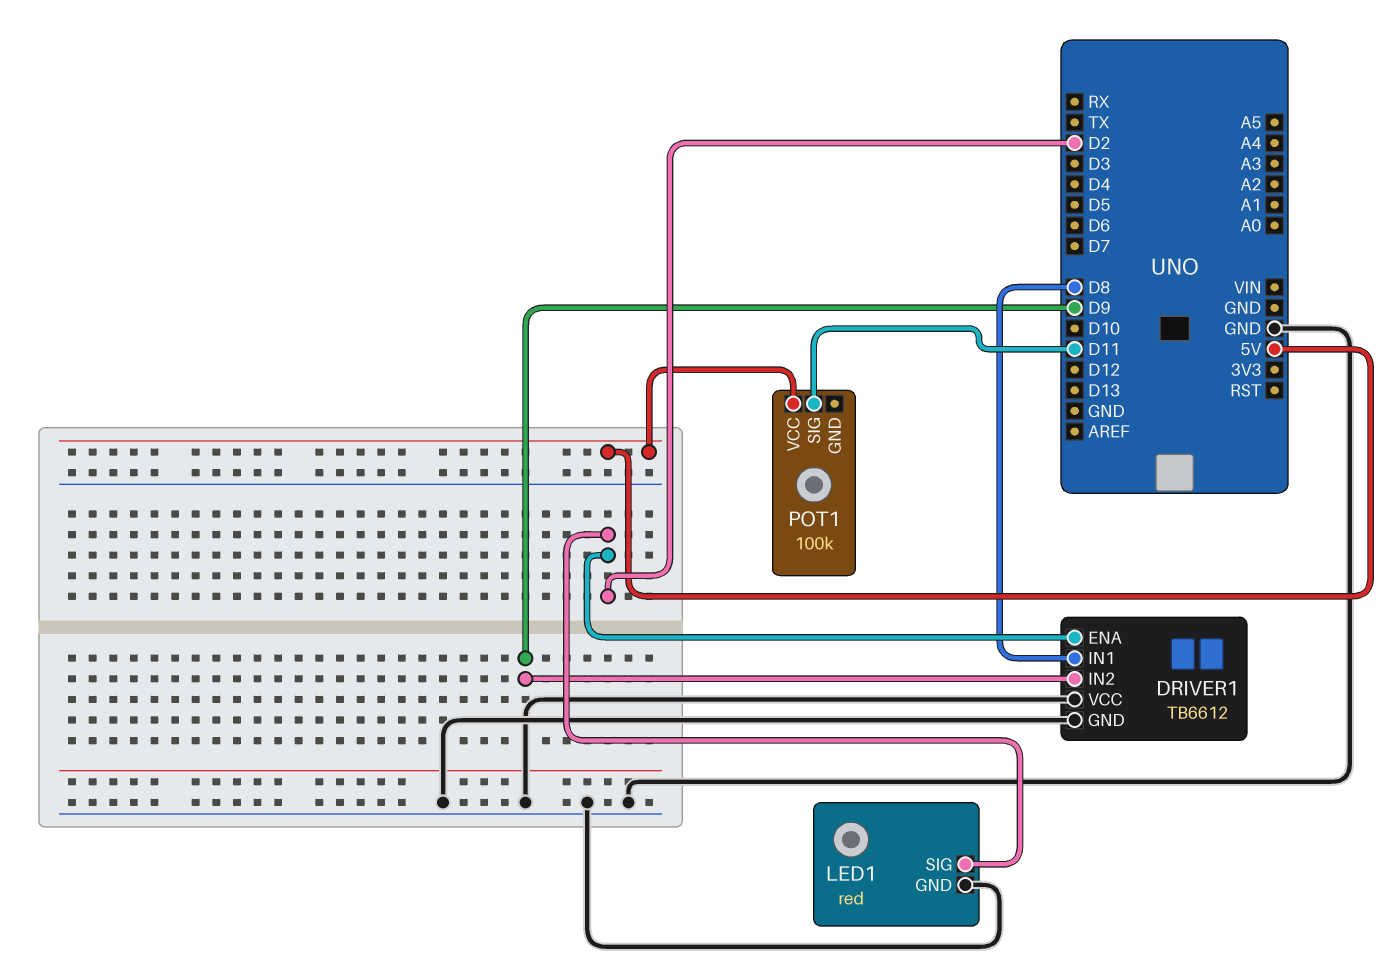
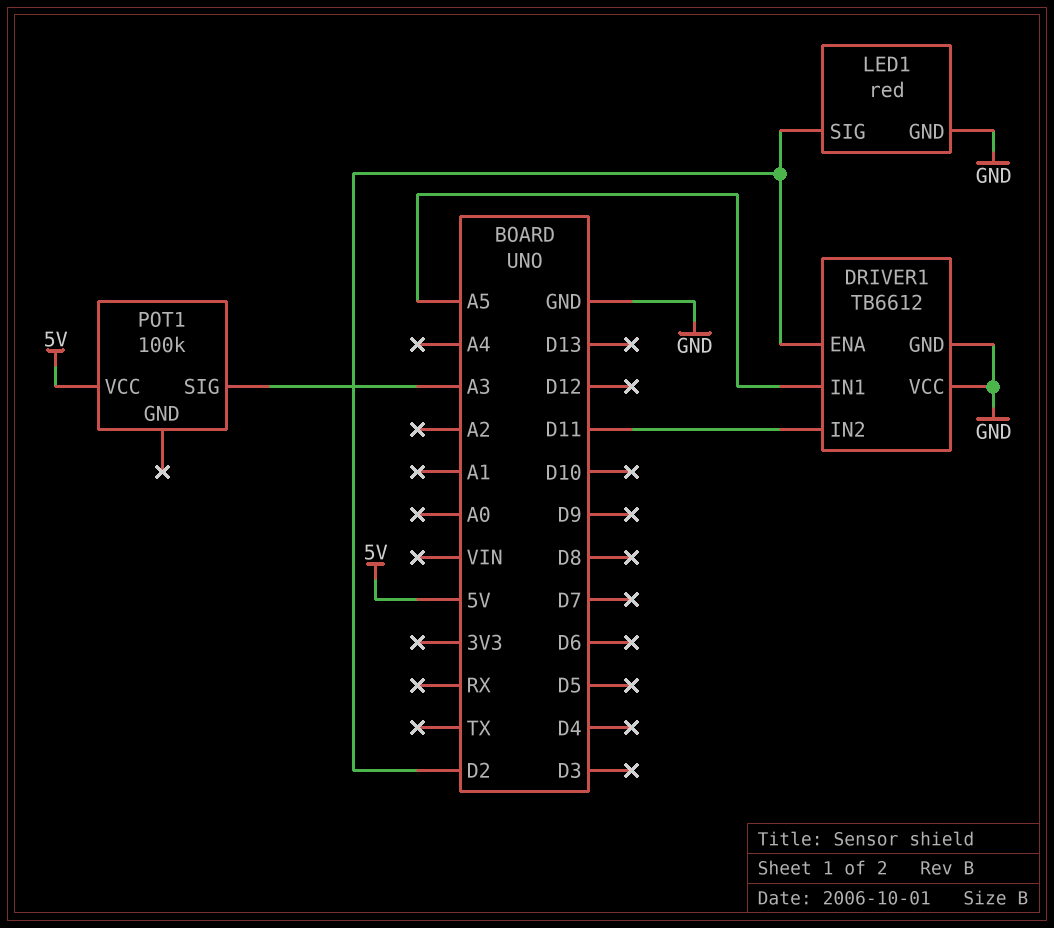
DRIVER1 pin IN1: D8 -> A5
DRIVER1 pin IN2: D9 -> D11
POT1 pin SIG: D11 -> A3

